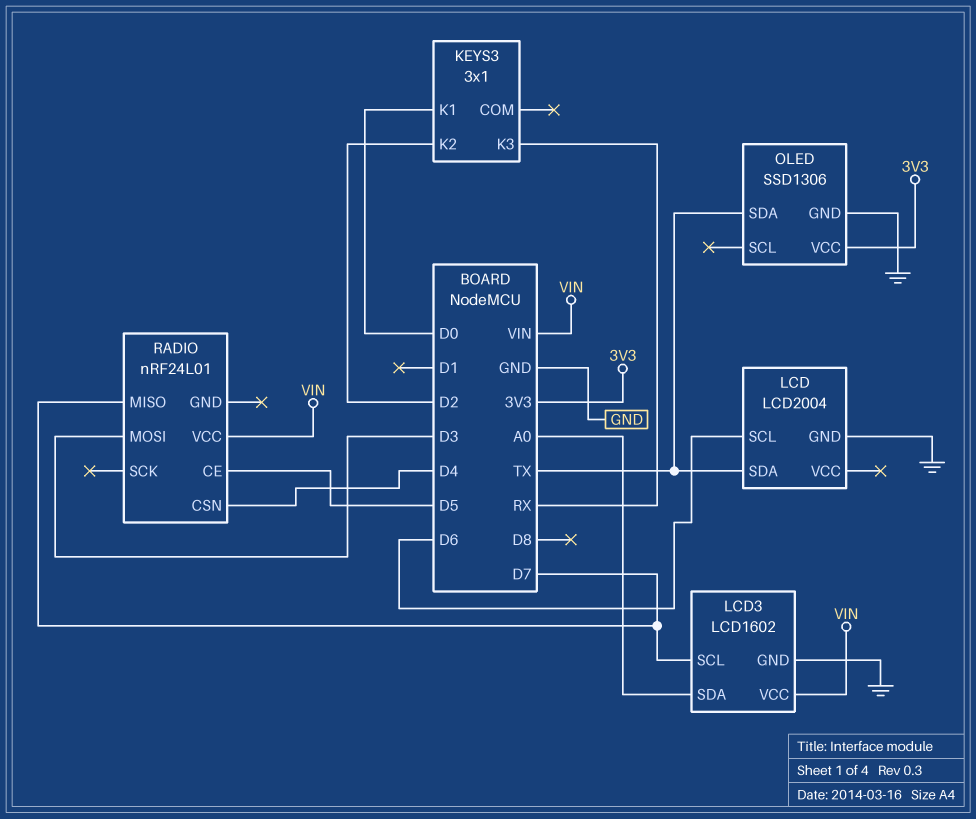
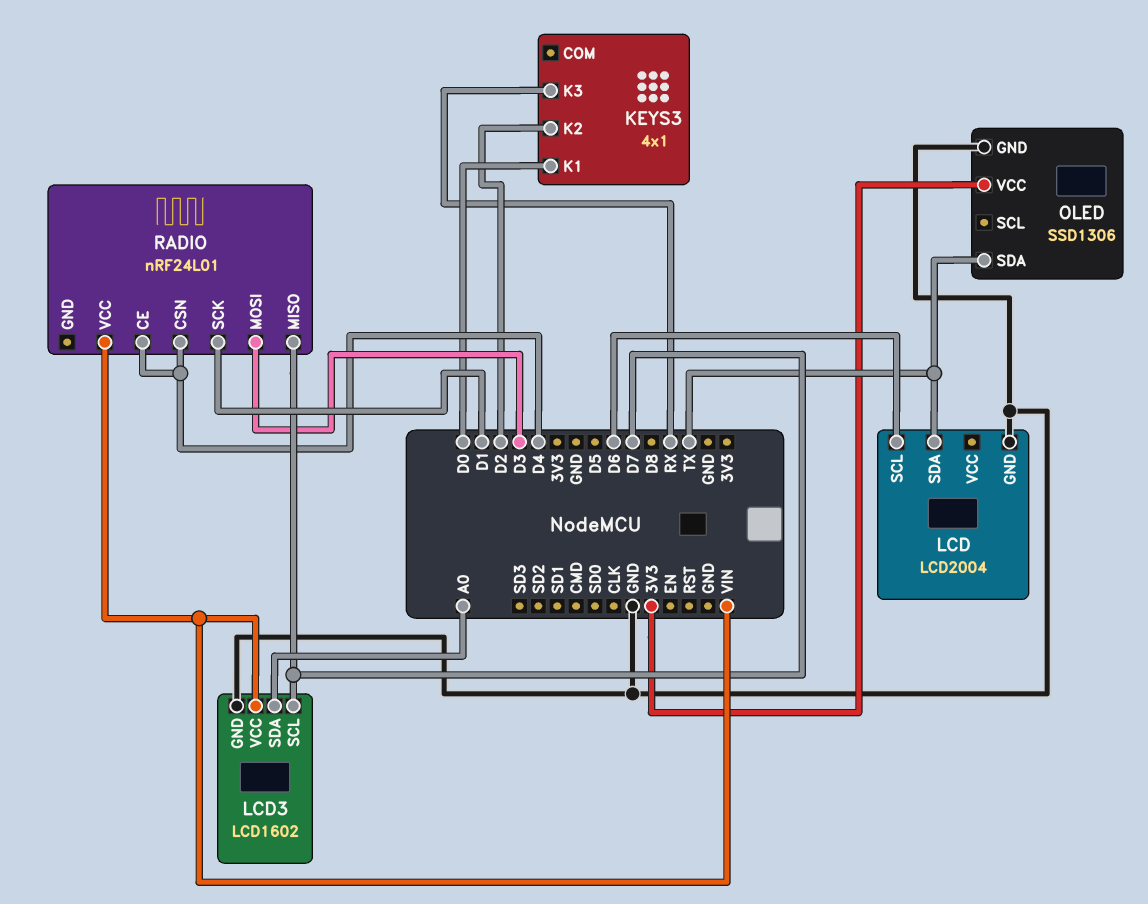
KEYS3: 3x1 -> 4x1
RADIO pin CE: D5 -> D4
RADIO pin SCK: none -> D1

